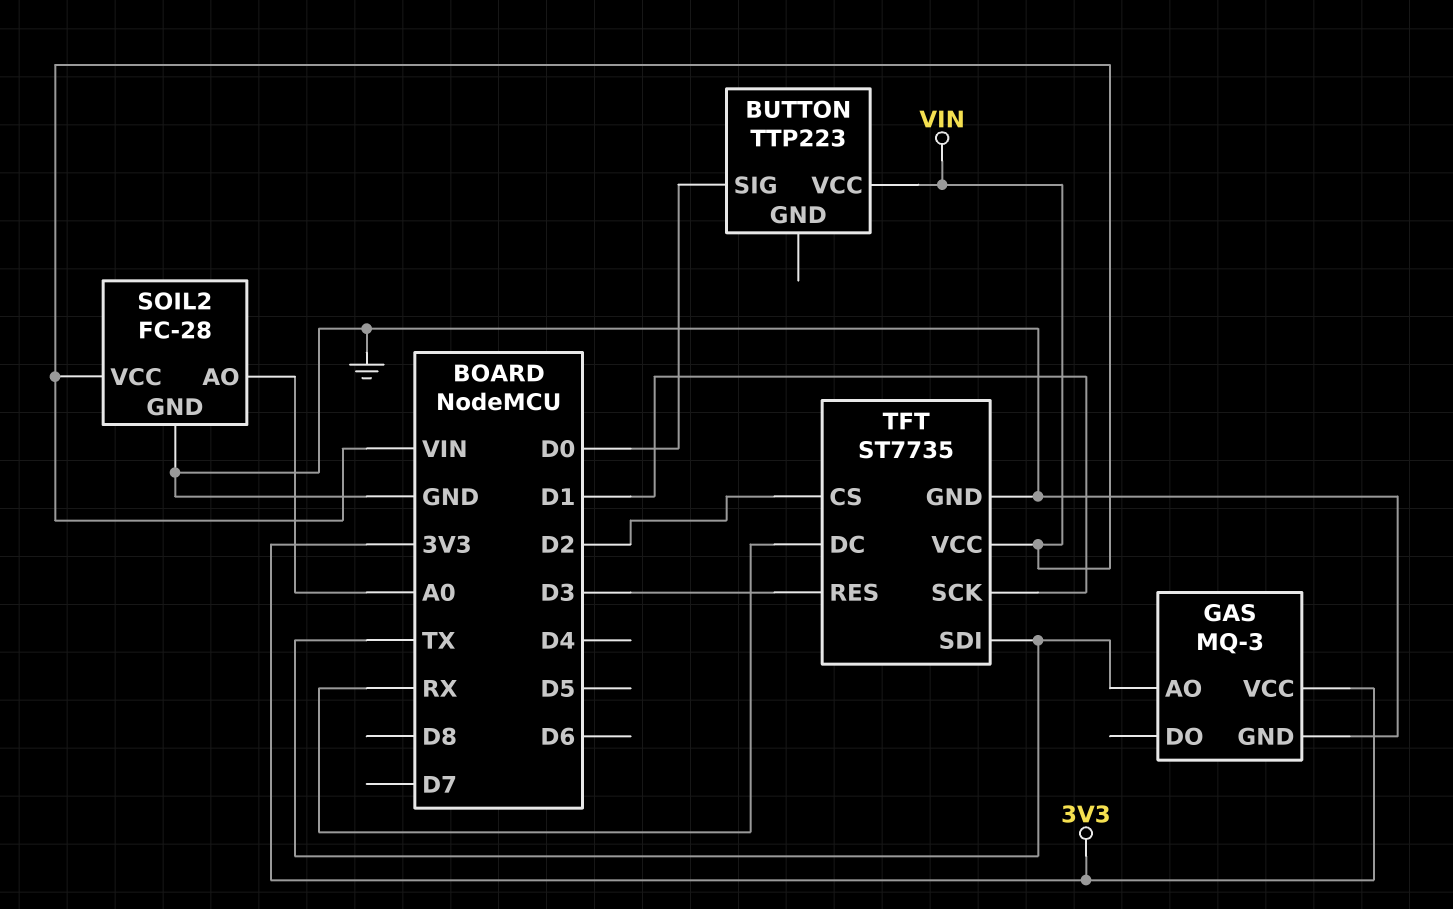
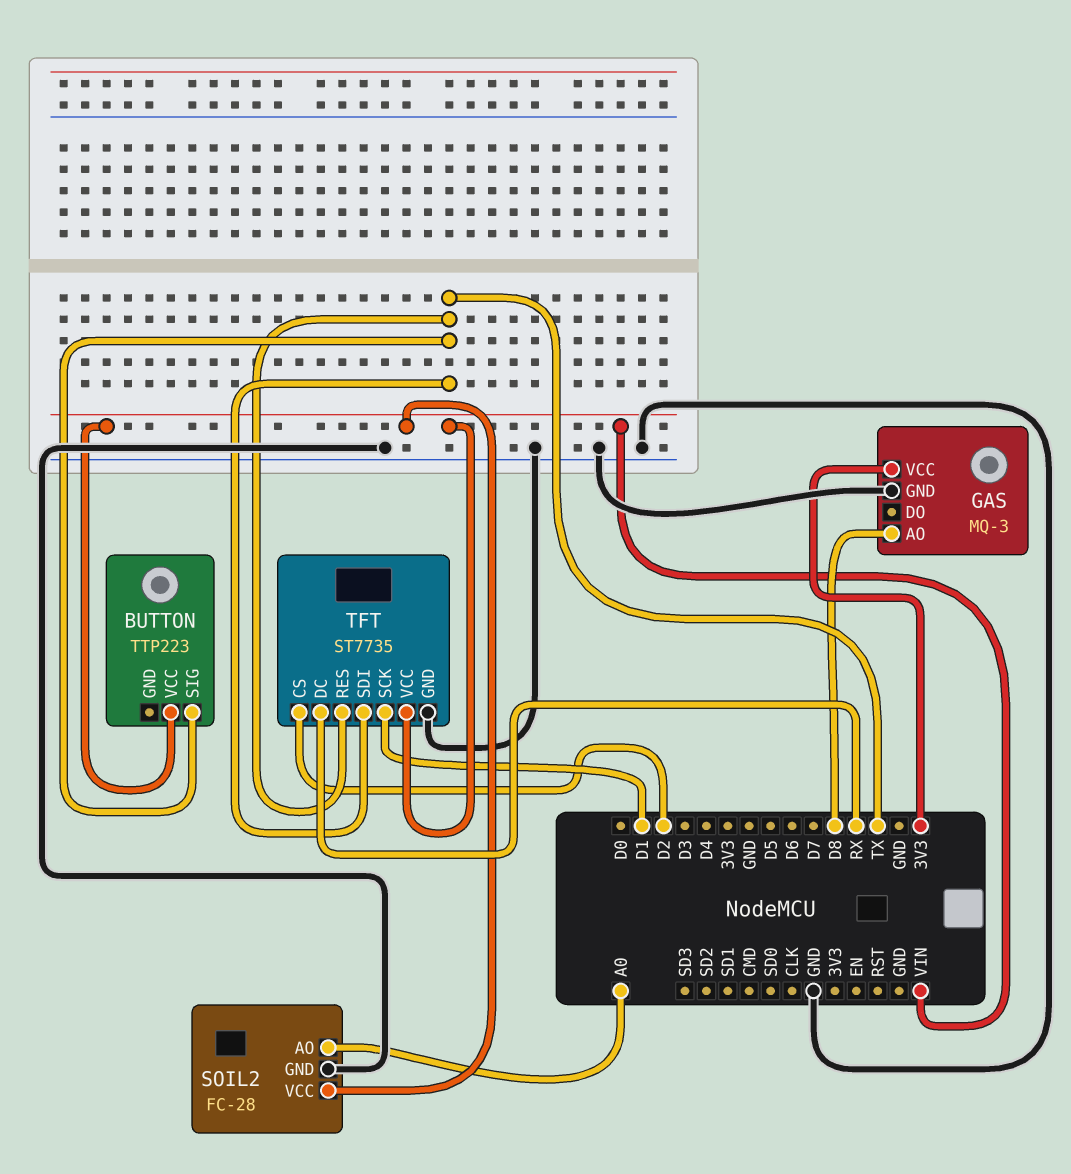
BUTTON pin SIG: D0 -> TX
GAS pin AO: TX -> D8
TFT pin RES: D3 -> TX

